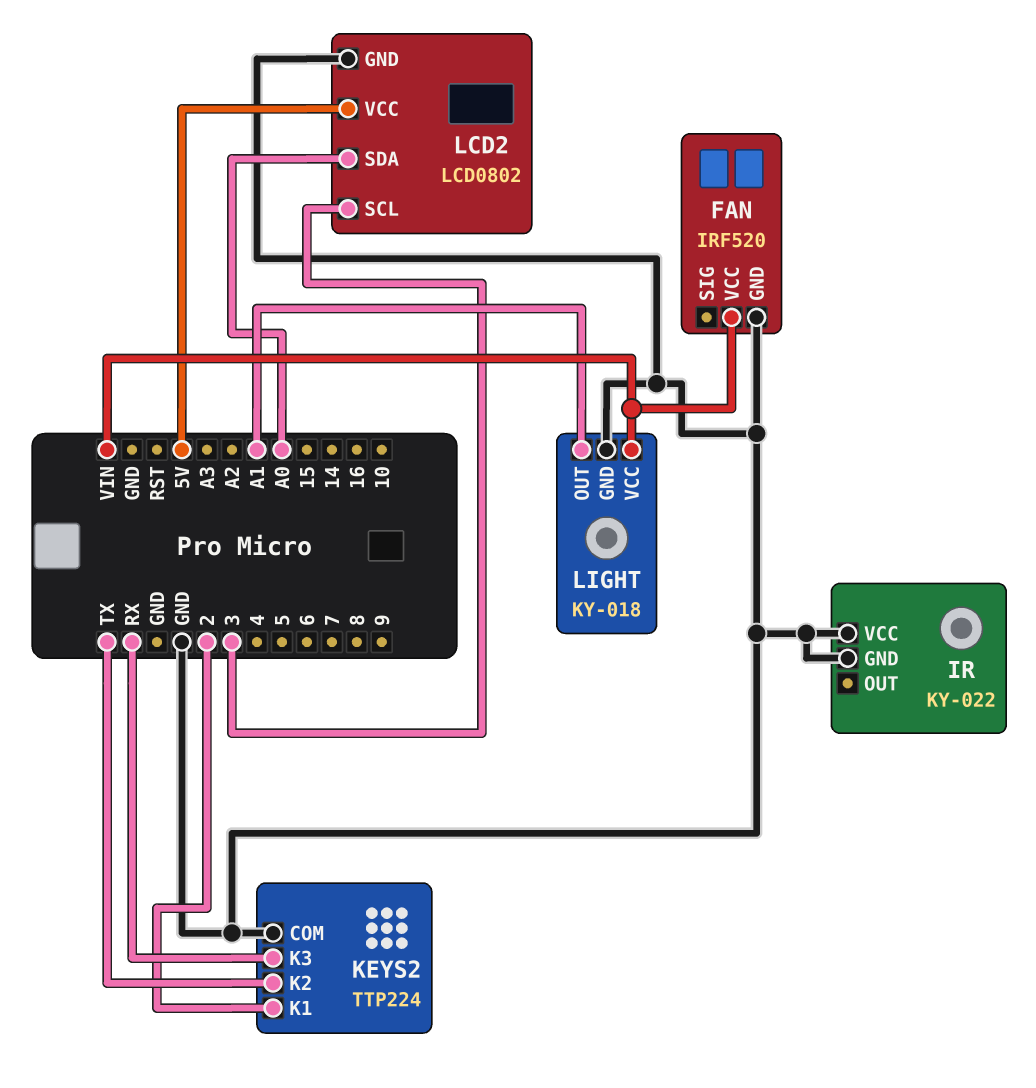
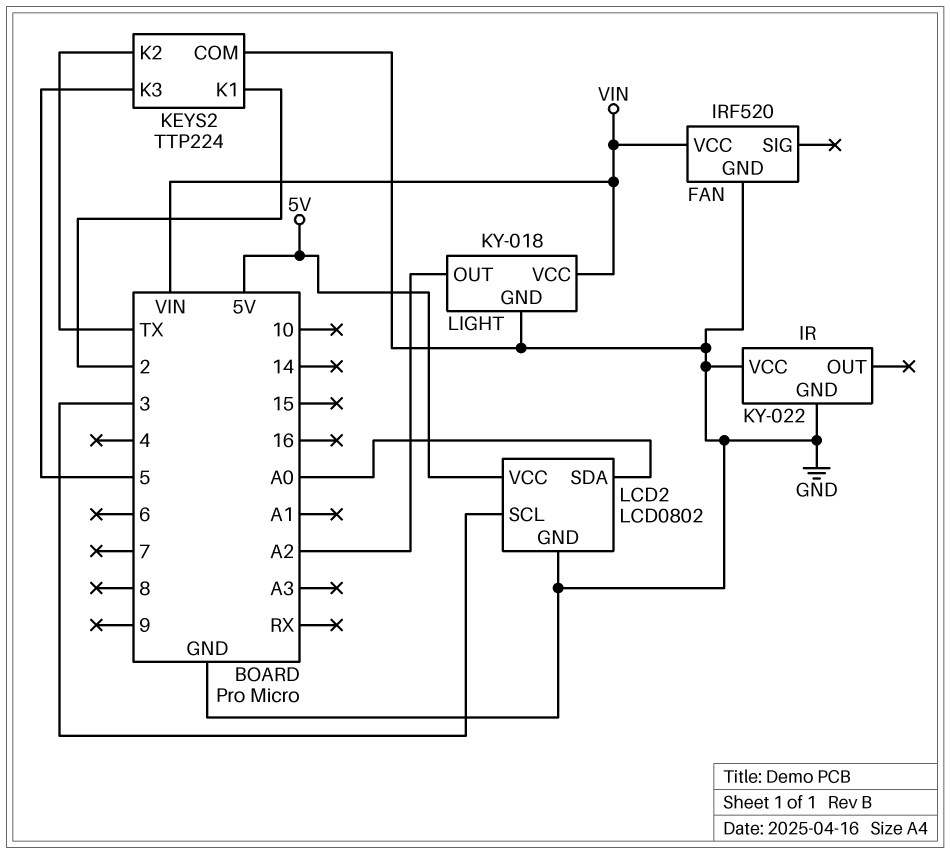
KEYS2 pin K3: RX -> 5
LIGHT pin OUT: A1 -> A2

